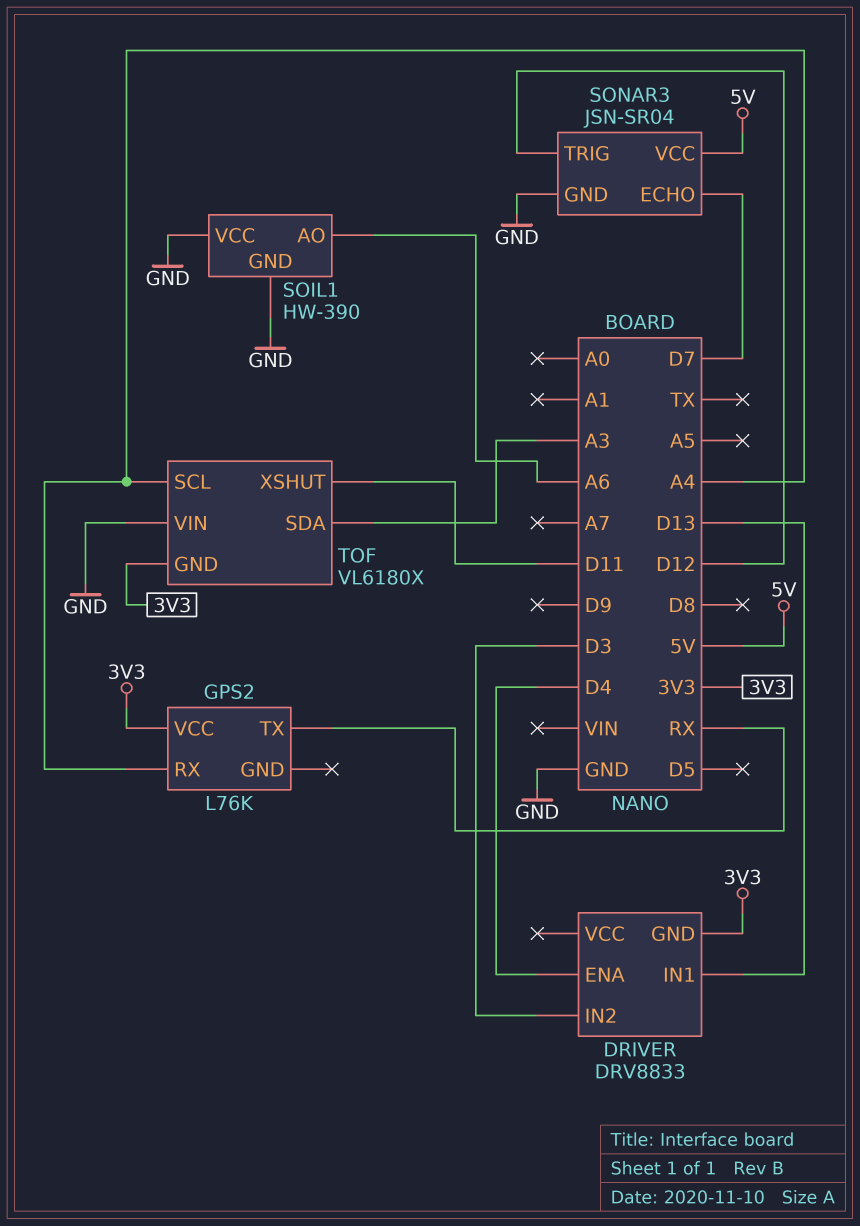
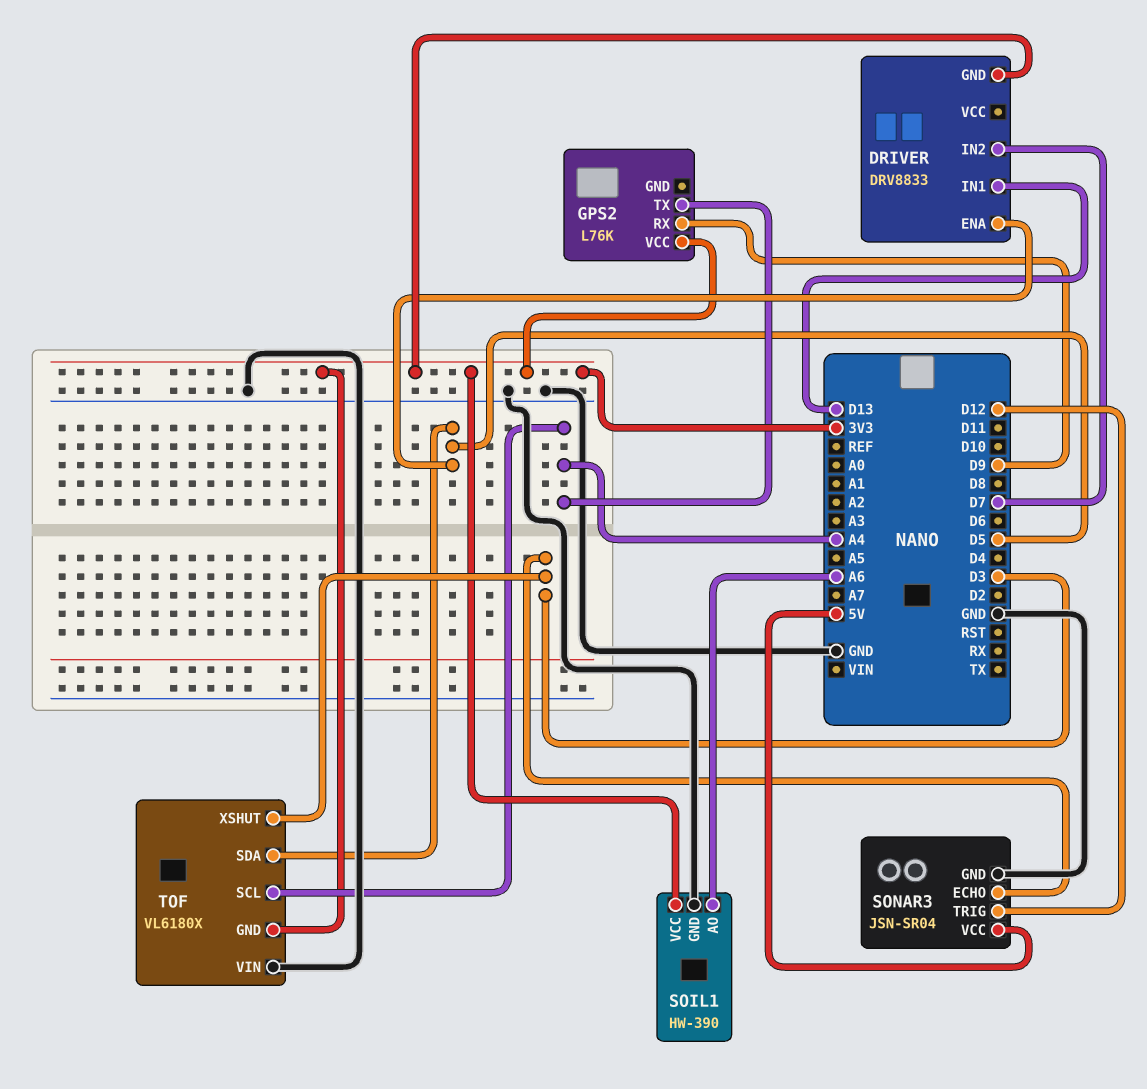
DRIVER pin ENA: D4 -> D5
DRIVER pin IN2: D3 -> D7
GPS2 pin RX: A4 -> D9
GPS2 pin TX: RX -> A4
SOIL1 pin VCC: GND -> 3V3
SONAR3 pin ECHO: D7 -> D3
TOF pin SDA: A3 -> D5
TOF pin XSHUT: D11 -> D3

